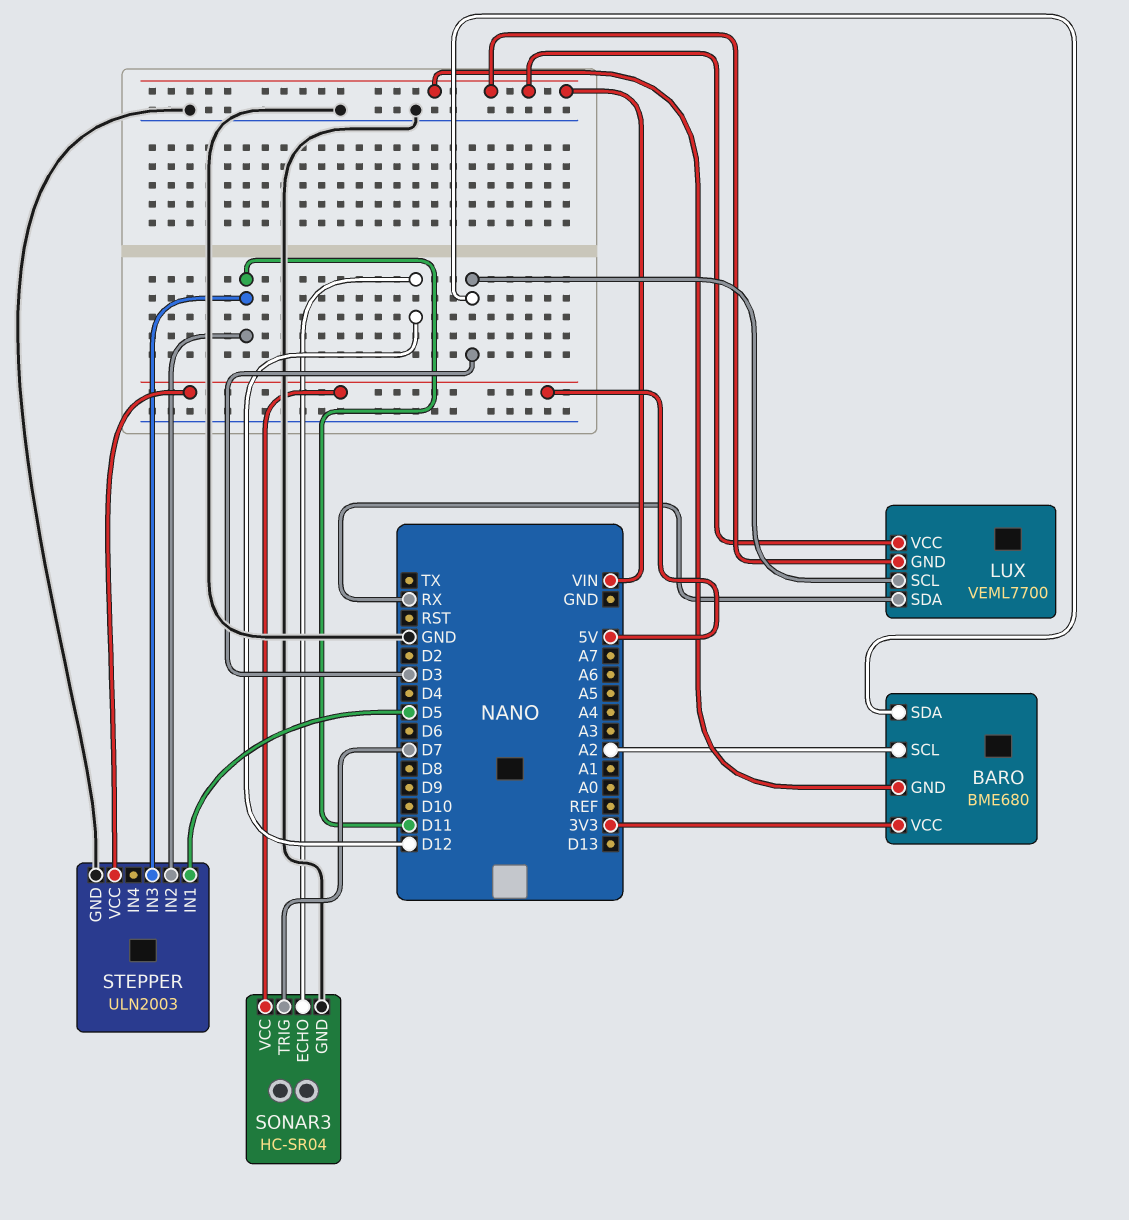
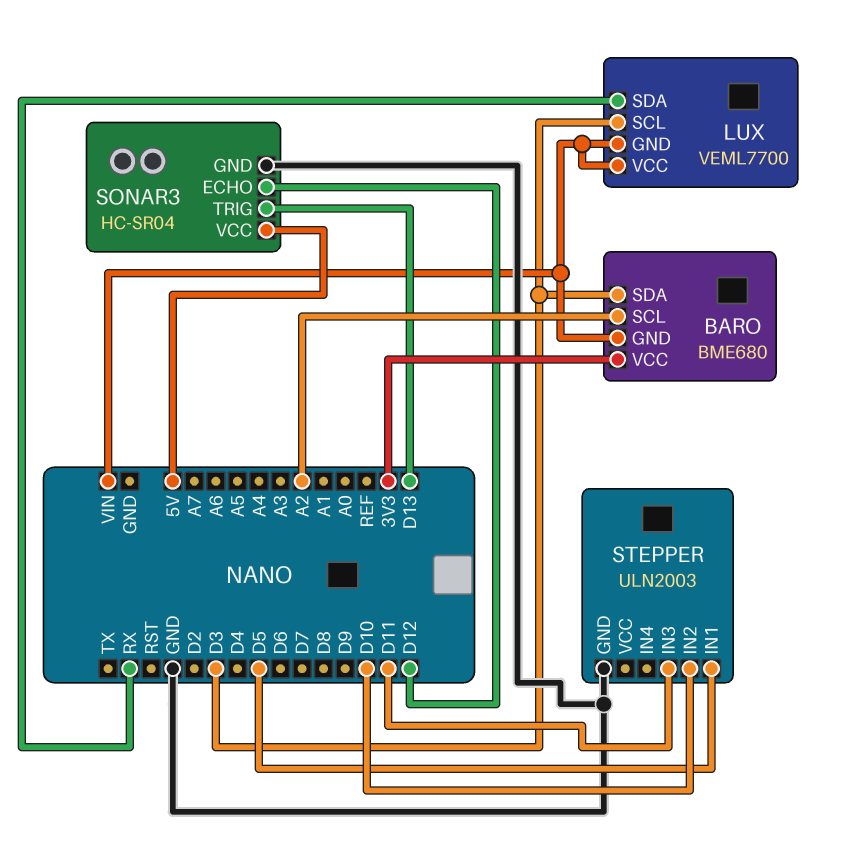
SONAR3 pin TRIG: D7 -> D13
STEPPER pin IN2: D11 -> D10
STEPPER pin VCC: 5V -> none

